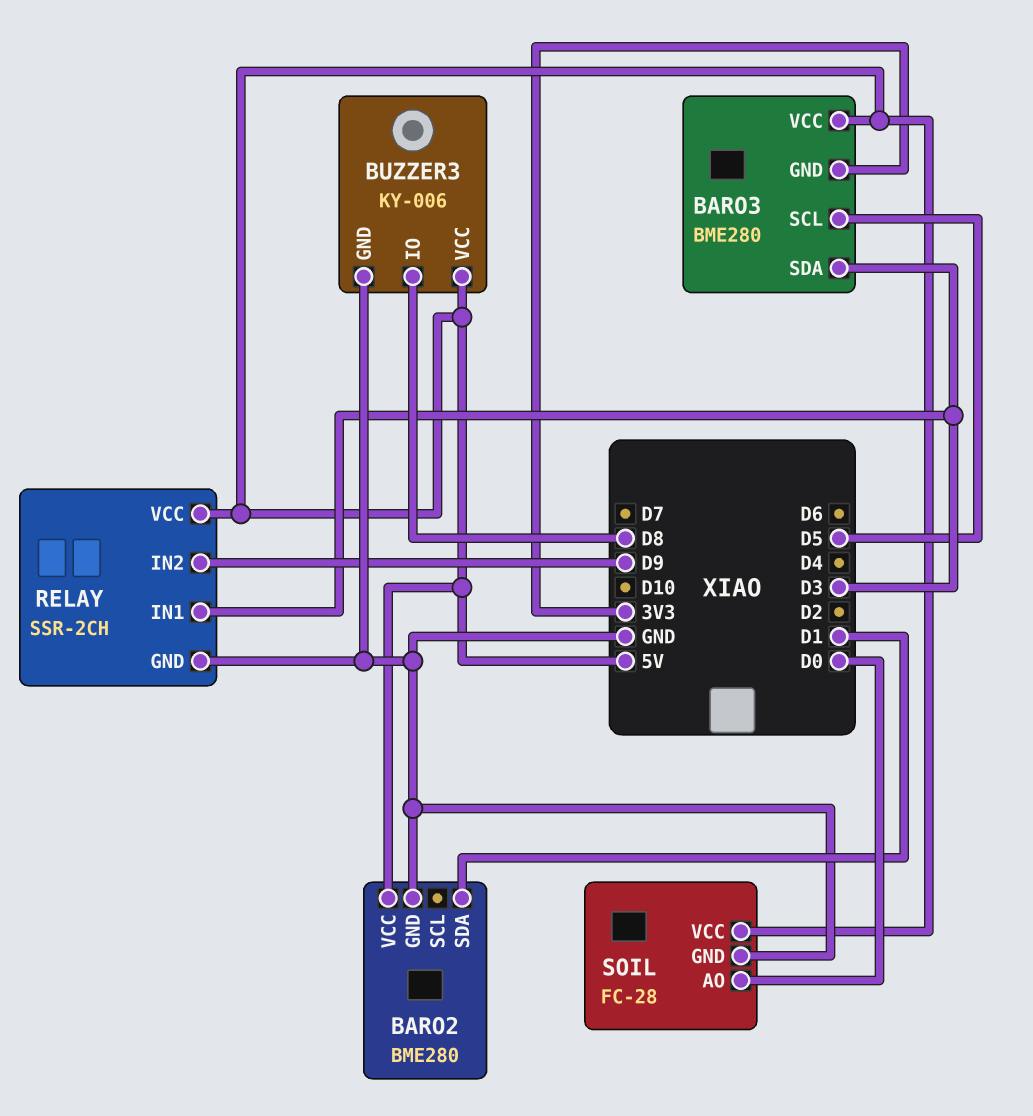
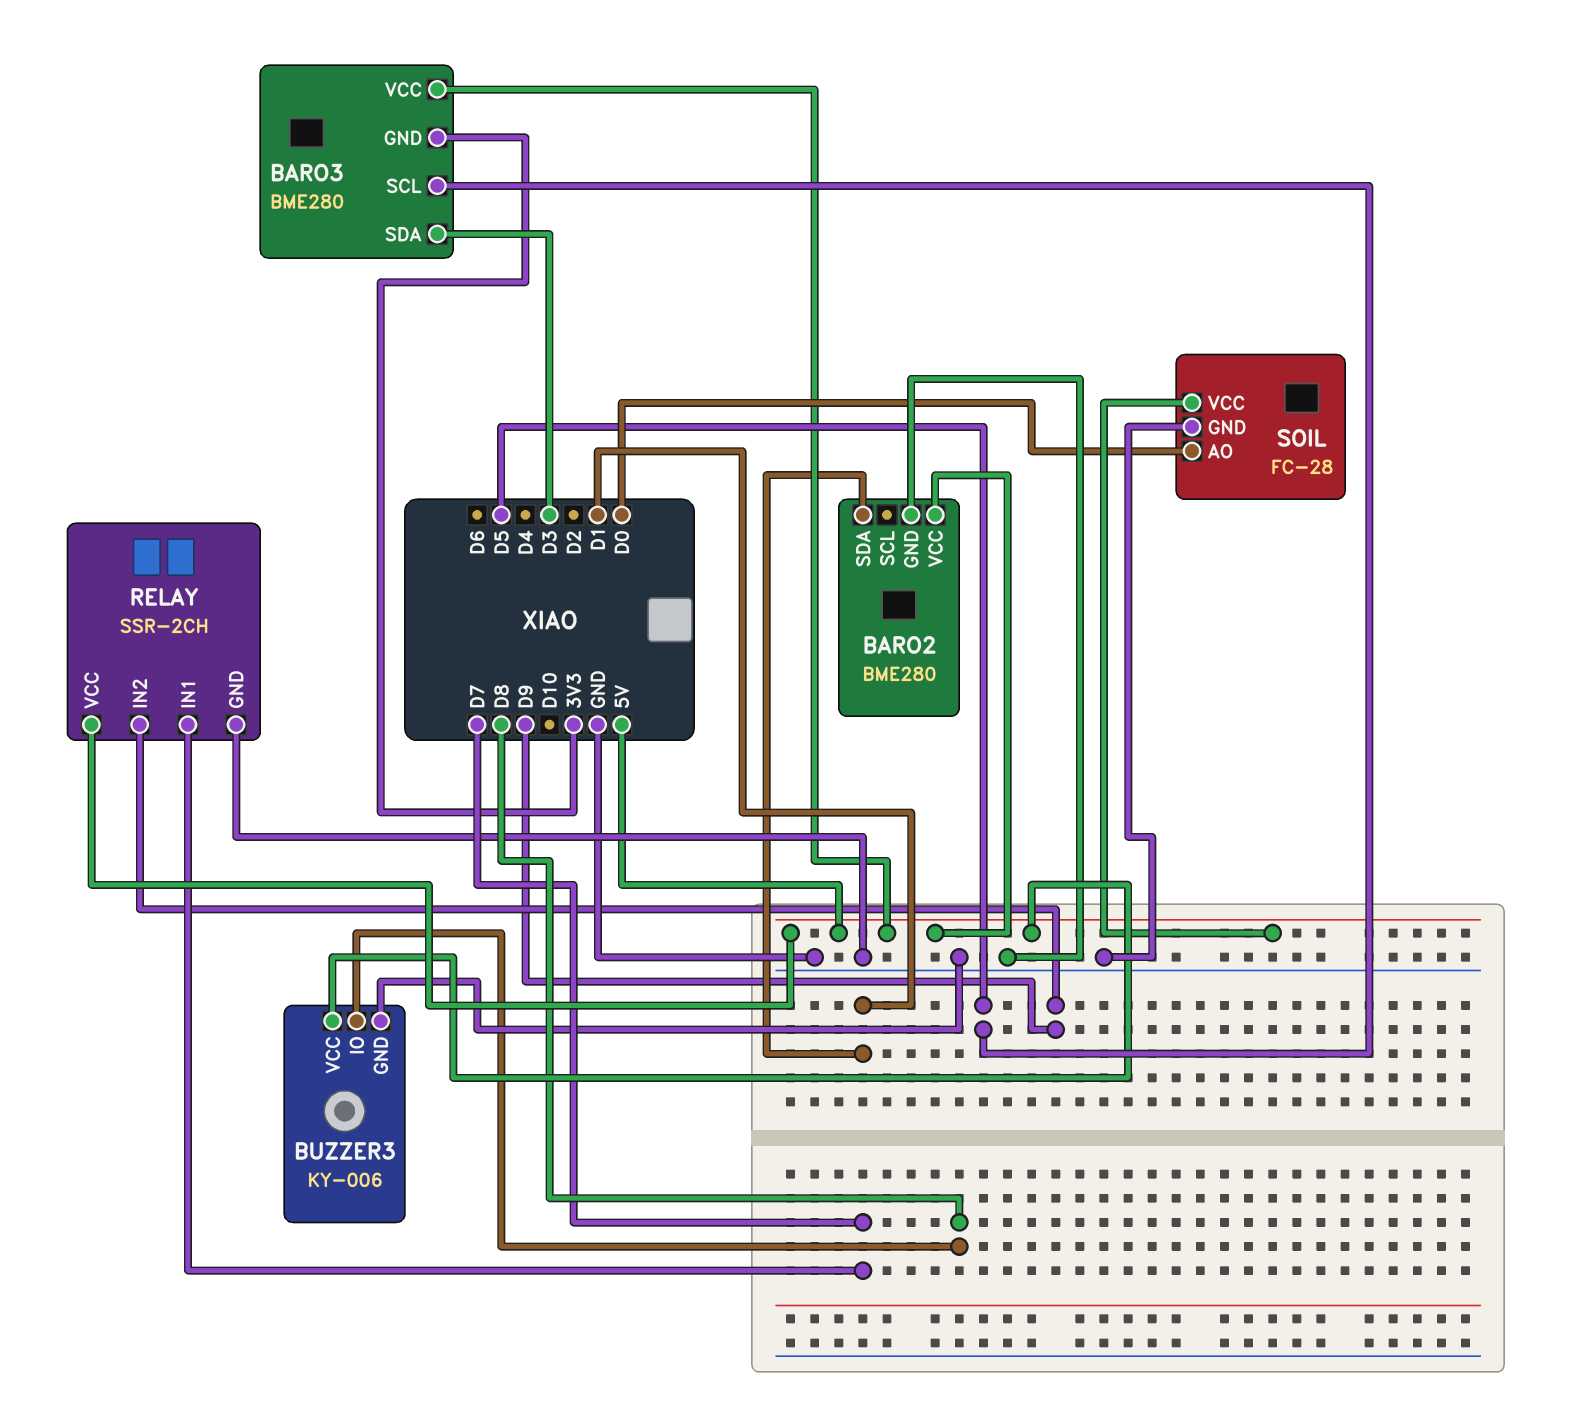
RELAY pin IN1: D3 -> D7

